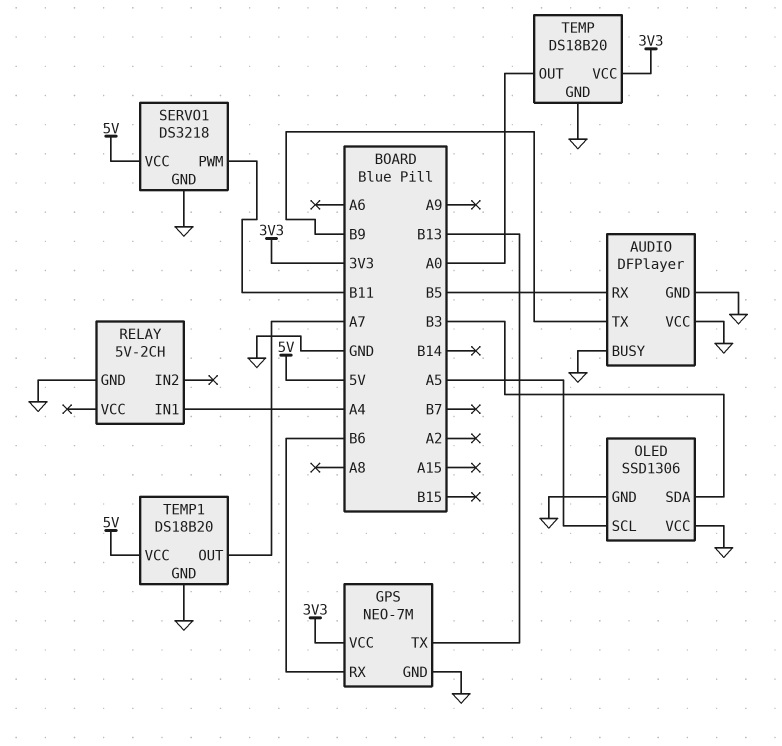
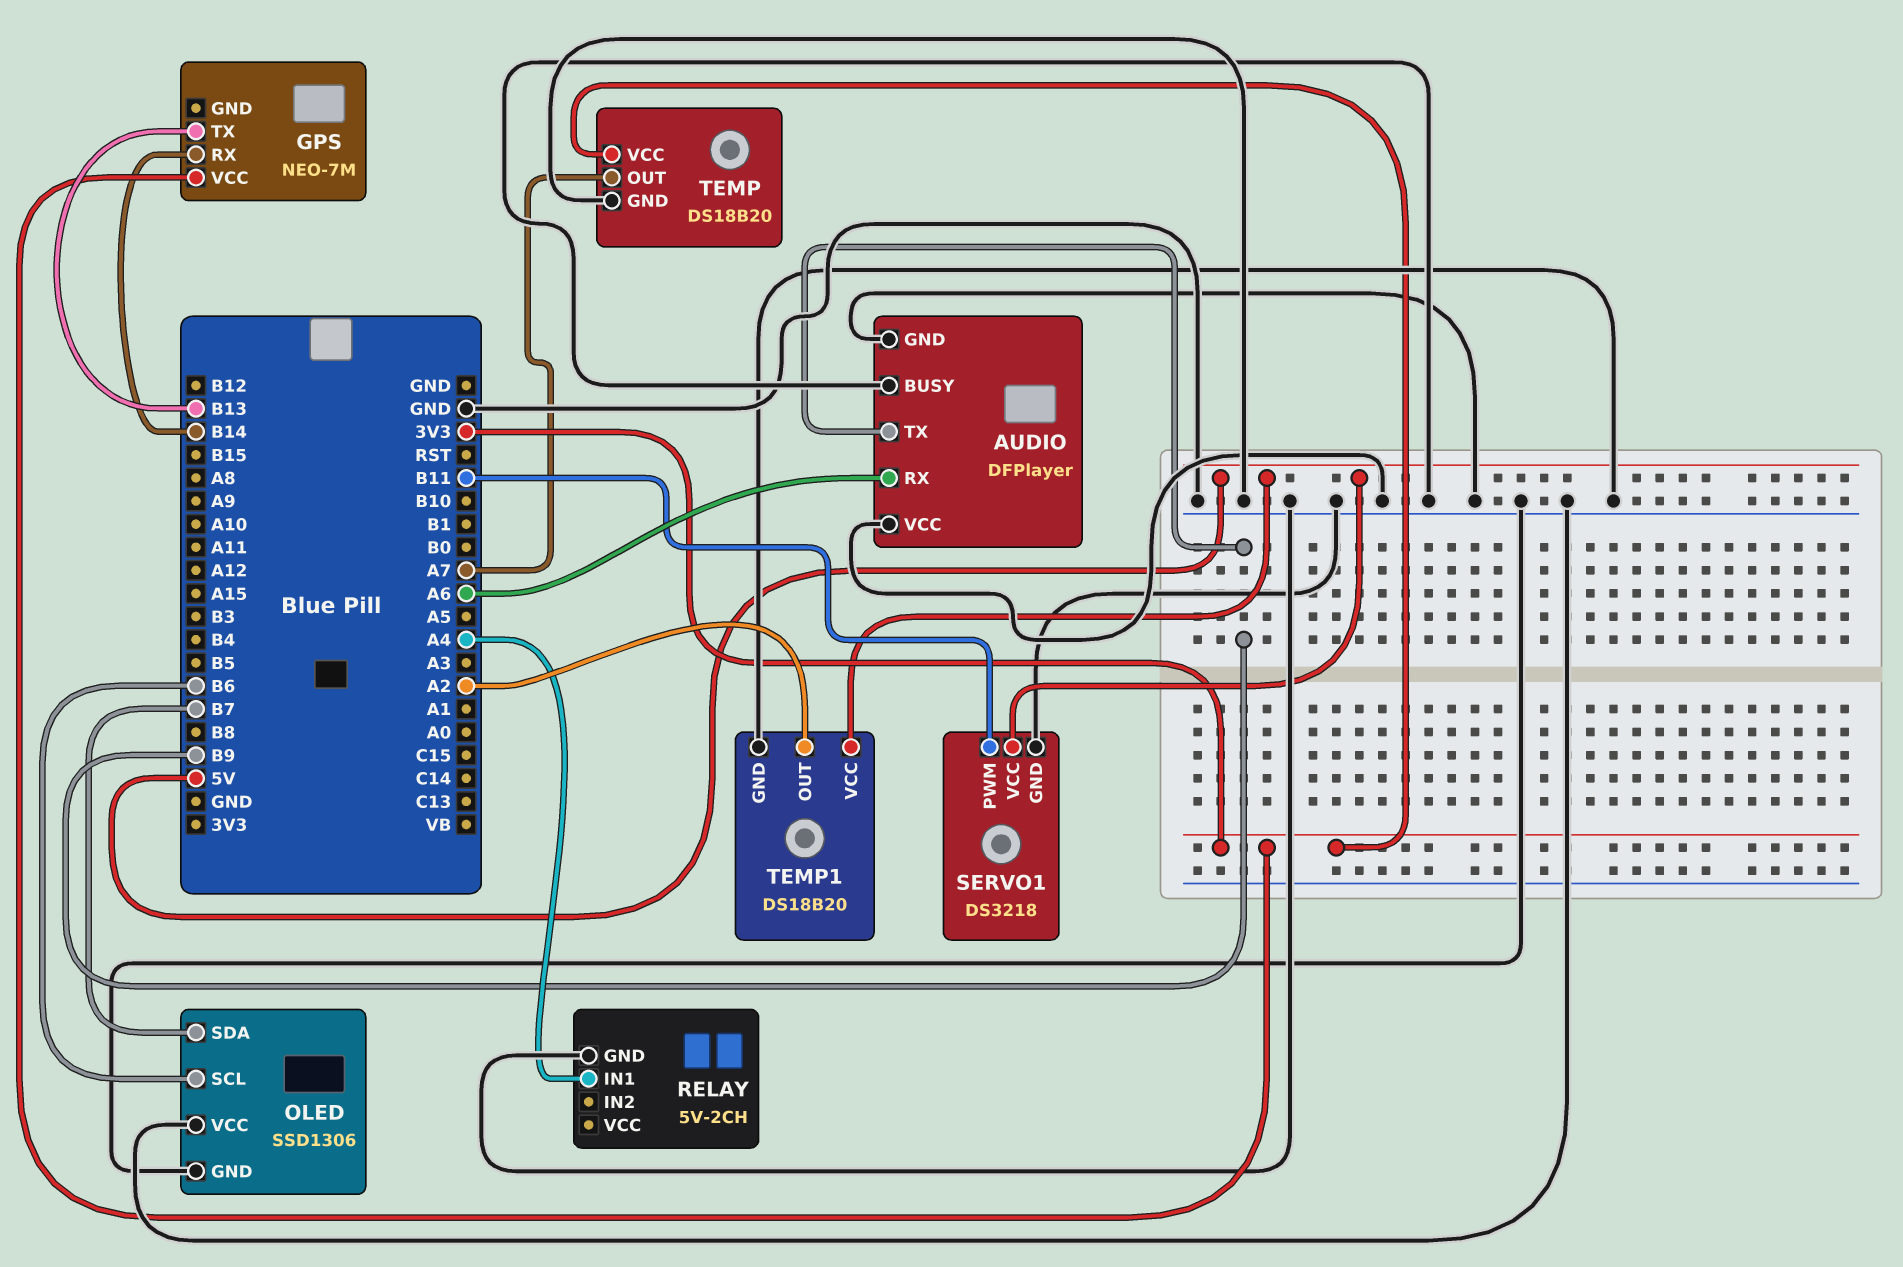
AUDIO pin RX: B5 -> A6
GPS pin GND: GND -> none
GPS pin RX: B6 -> B14
OLED pin SCL: A5 -> B6
OLED pin SDA: B3 -> B7
TEMP pin OUT: A0 -> A7
TEMP1 pin OUT: A7 -> A2

